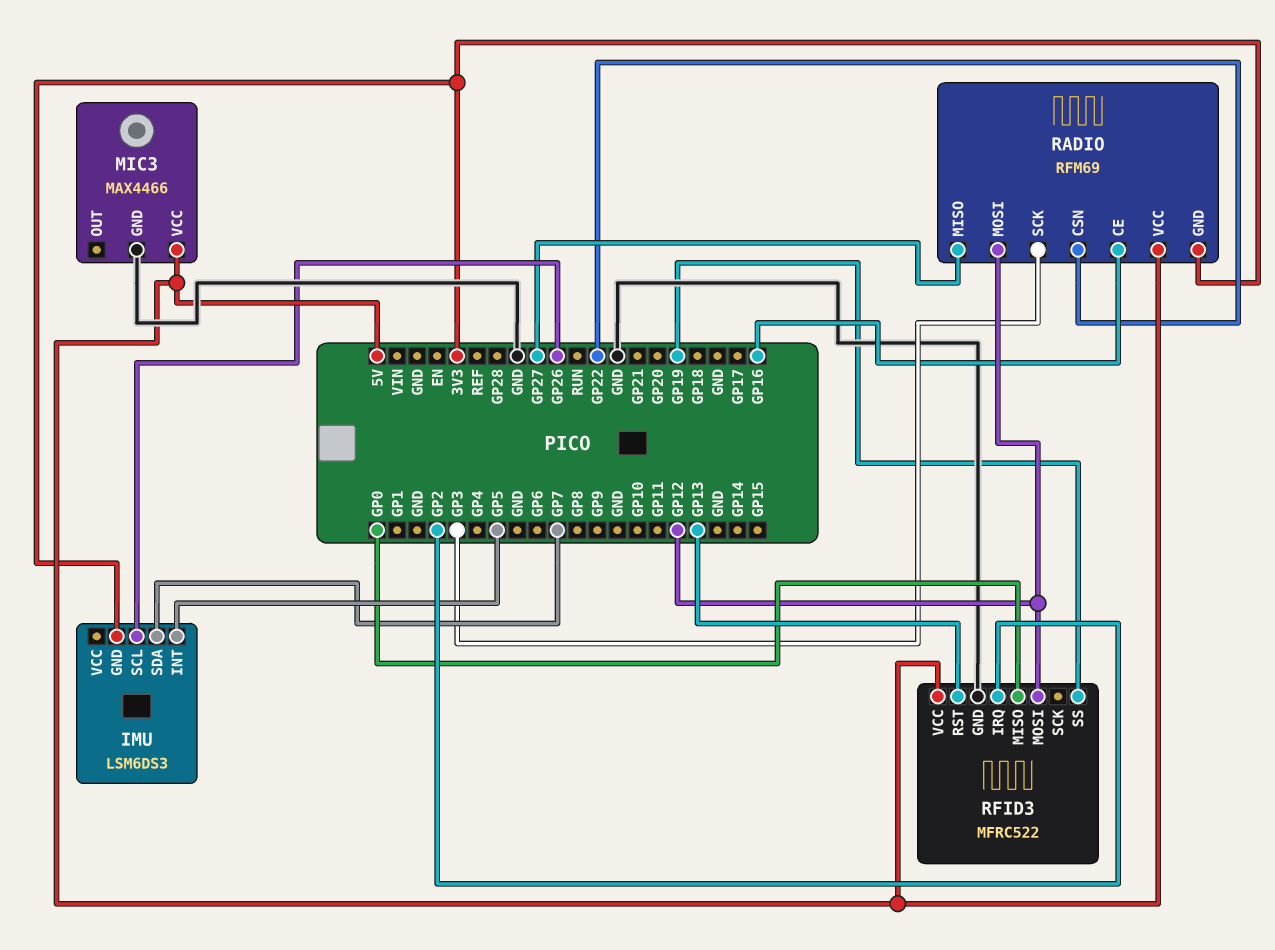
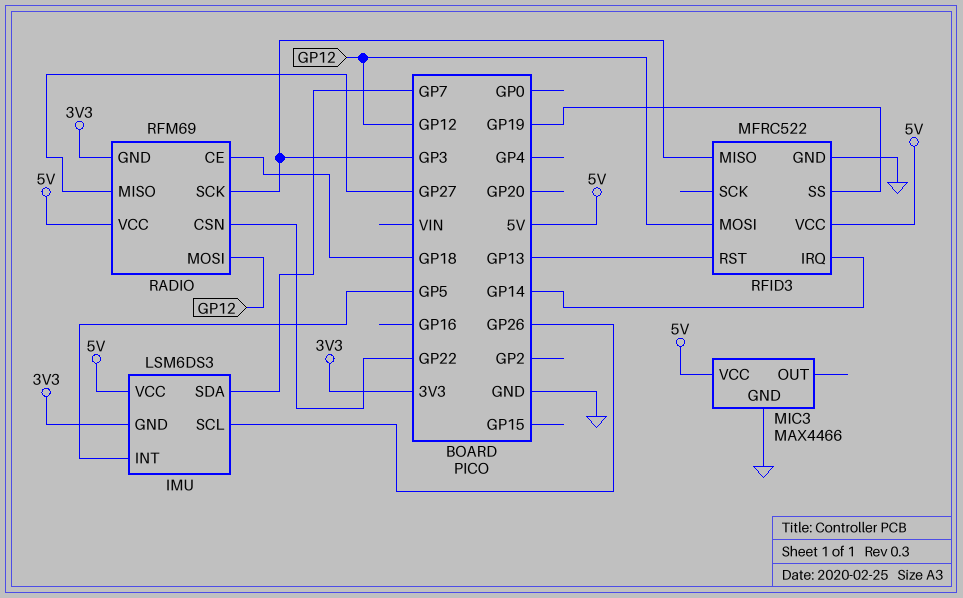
IMU pin VCC: none -> 5V
RADIO pin CE: GP16 -> GP18
RFID3 pin IRQ: GP2 -> GP14
RFID3 pin MISO: GP0 -> GP3

